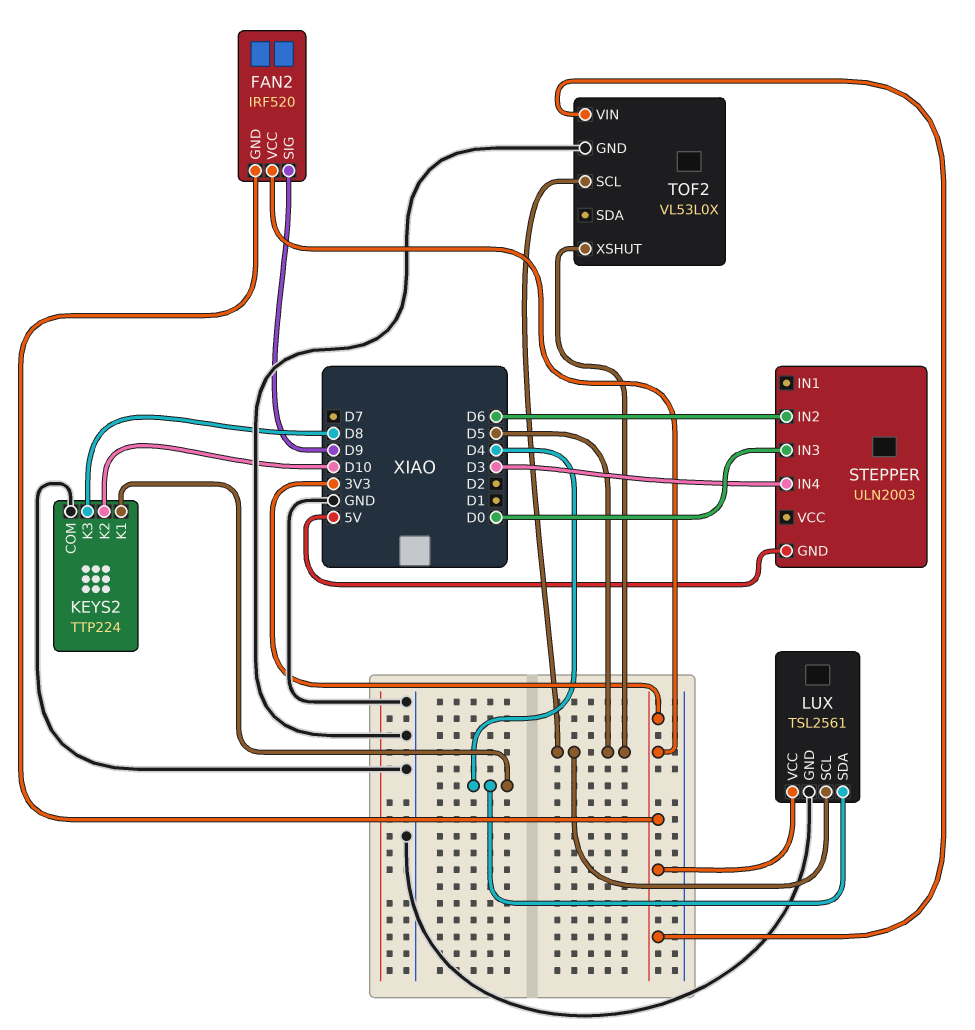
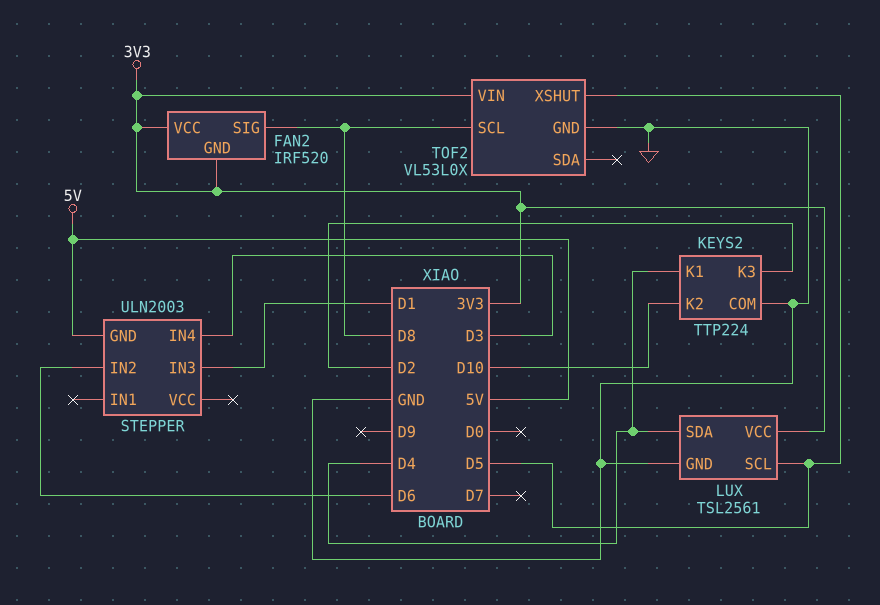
FAN2 pin SIG: D9 -> D8
KEYS2 pin K3: D8 -> D2
STEPPER pin IN3: D0 -> D1
TOF2 pin SCL: D5 -> D8

